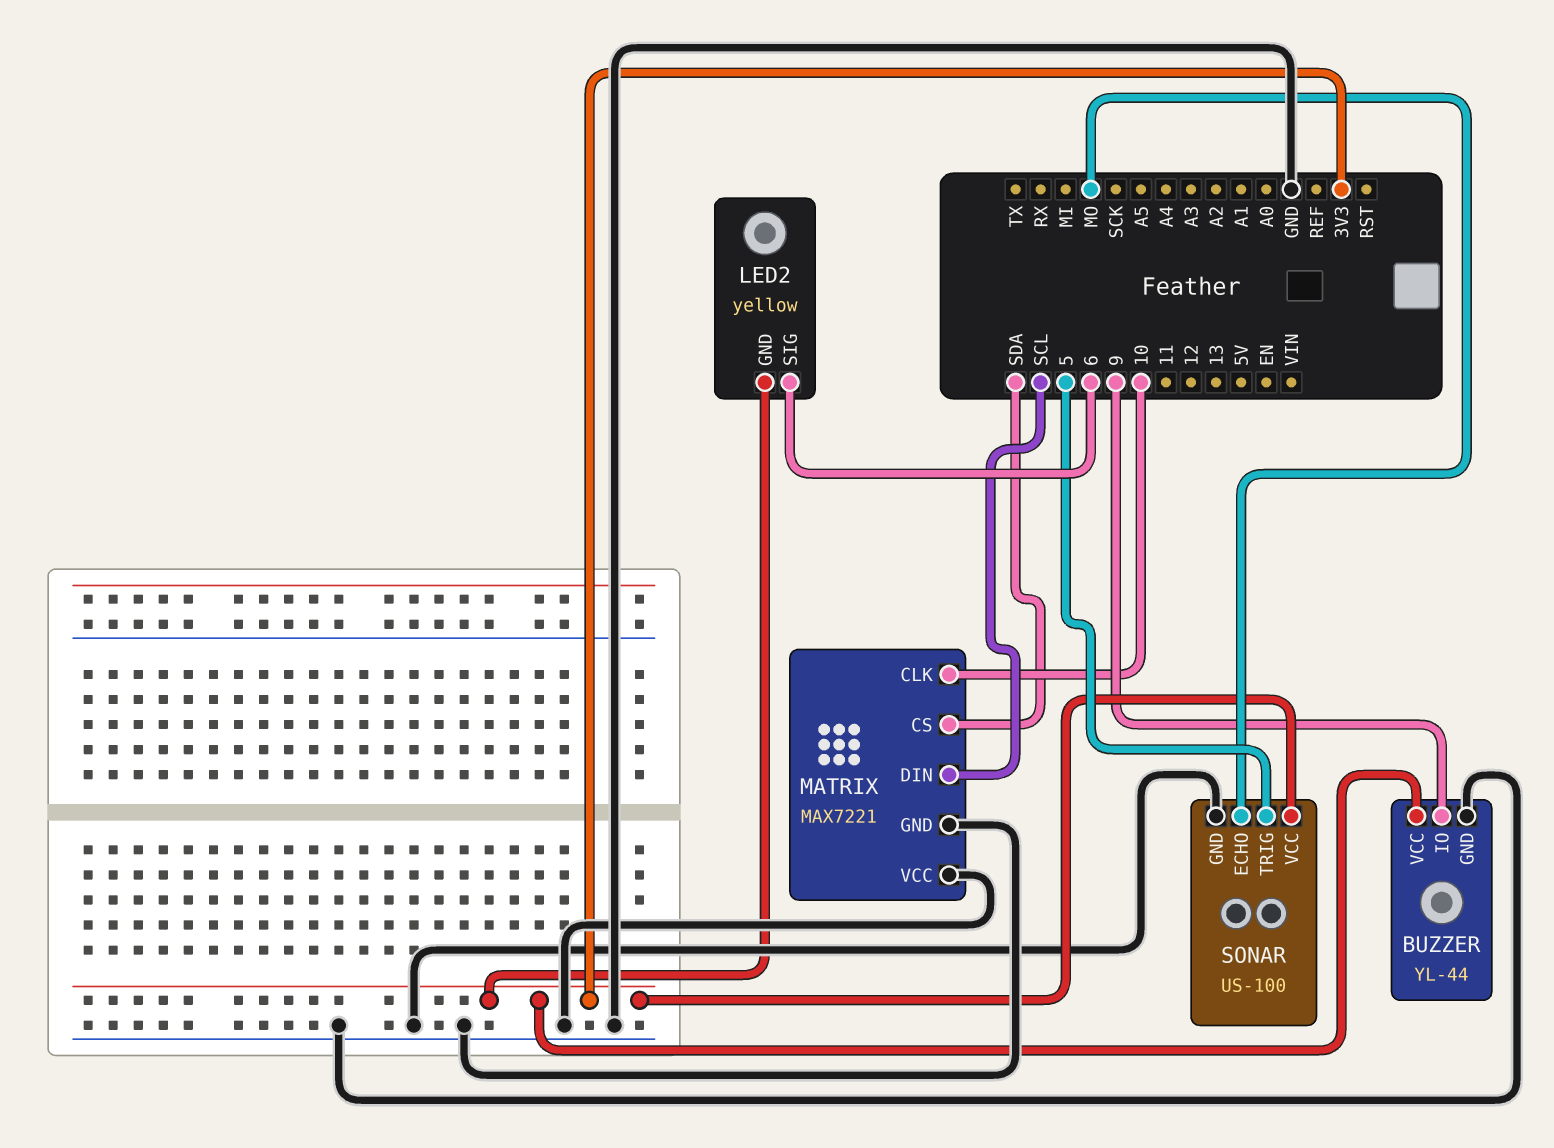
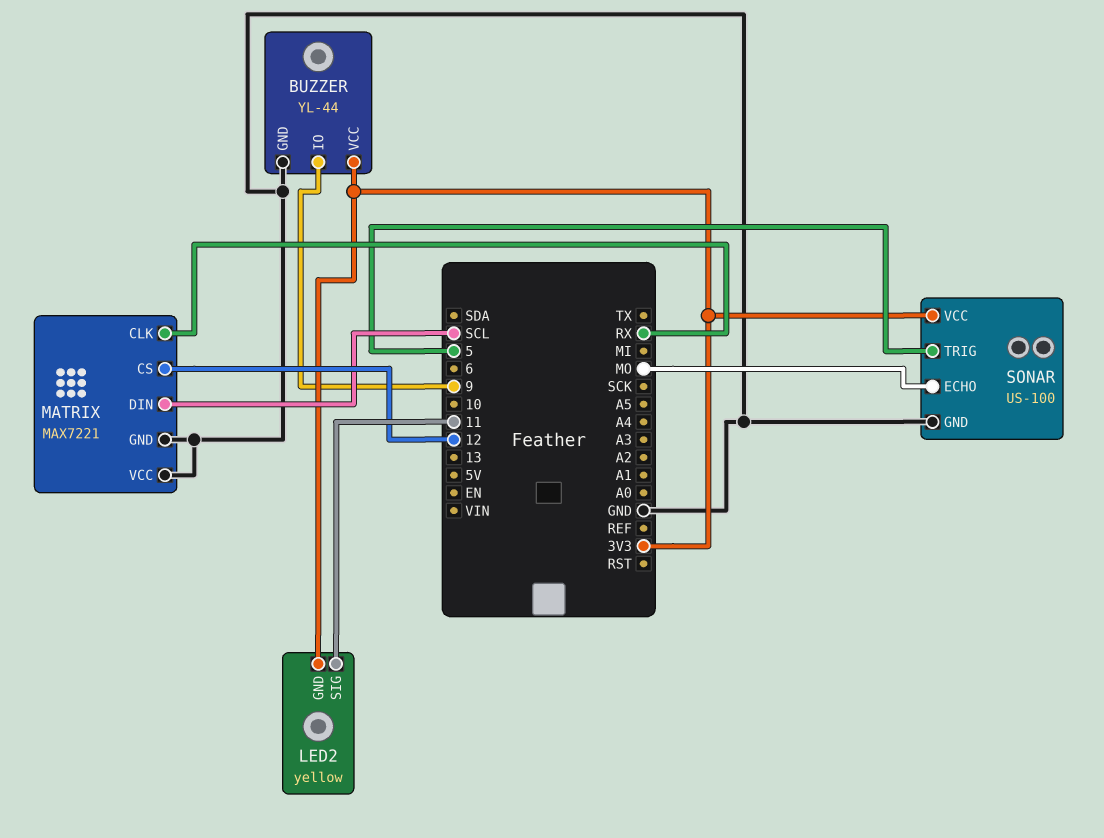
LED2 pin SIG: 6 -> 11
MATRIX pin CLK: 10 -> RX
MATRIX pin CS: SDA -> 12

